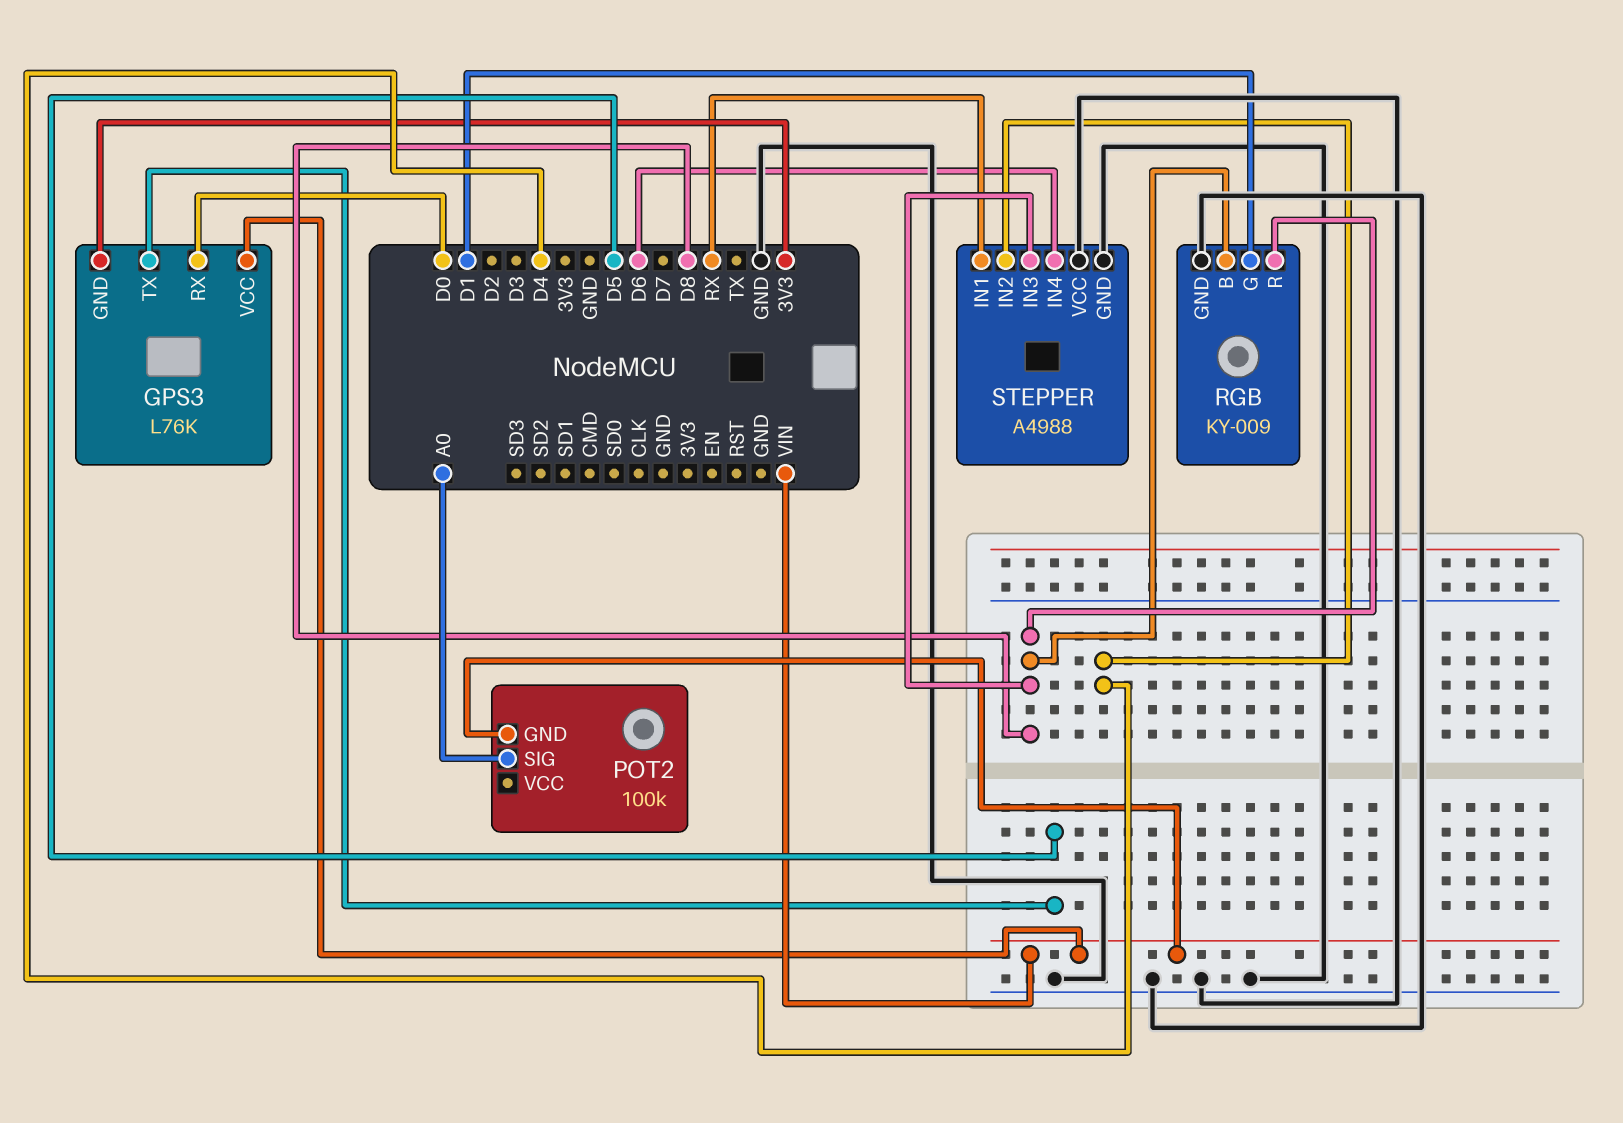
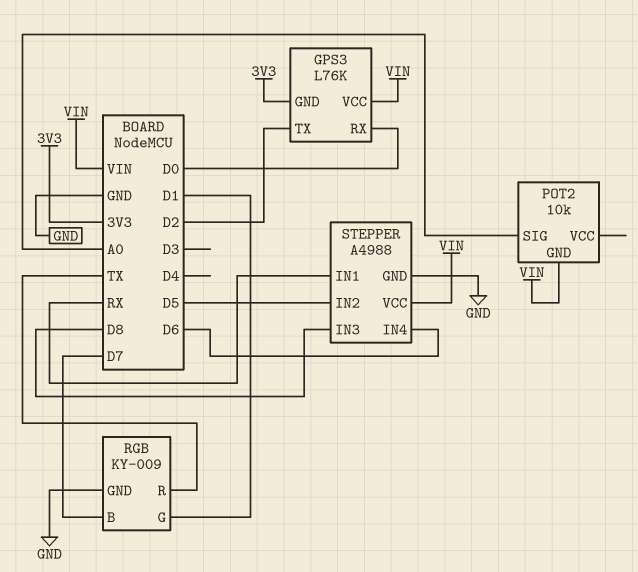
GPS3 pin TX: D5 -> D2
POT2: 100k -> 10k
RGB pin B: D8 -> D7
RGB pin R: D8 -> TX
STEPPER pin IN2: D4 -> D5
STEPPER pin VCC: GND -> VIN

